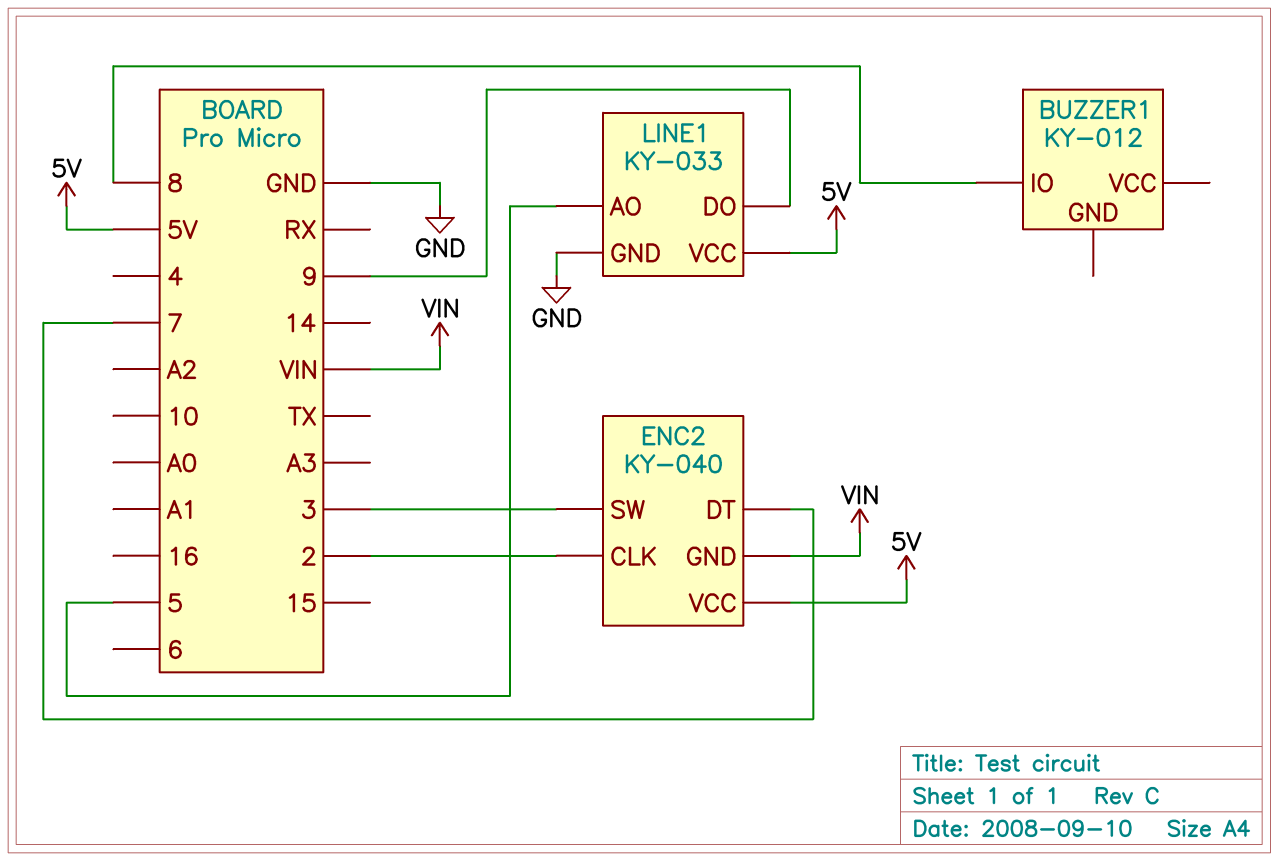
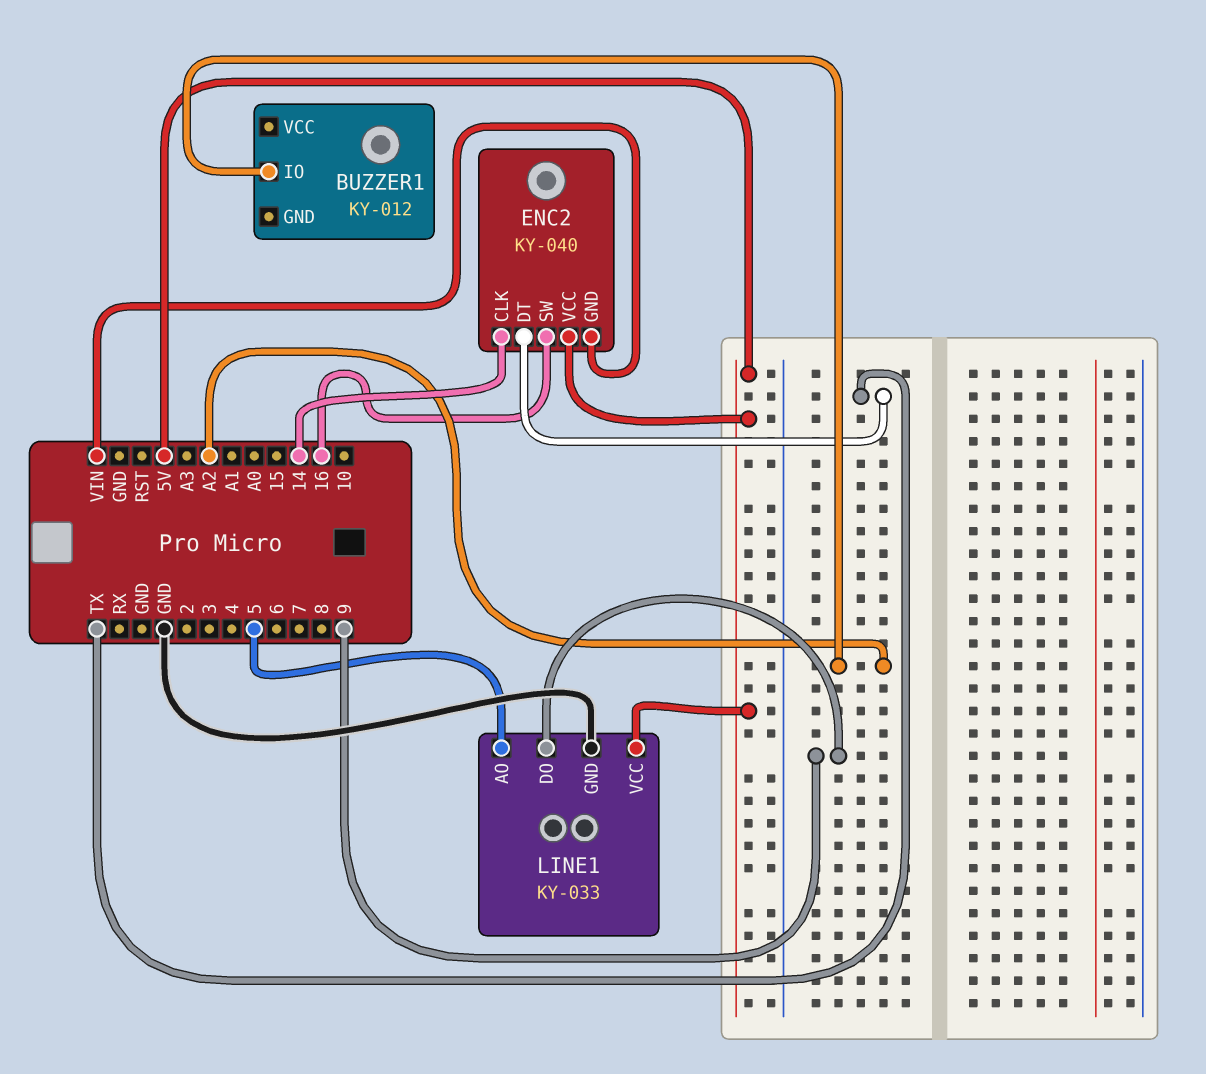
BUZZER1 pin IO: 8 -> A2
ENC2 pin CLK: 2 -> 14
ENC2 pin DT: 7 -> TX
ENC2 pin SW: 3 -> 16

